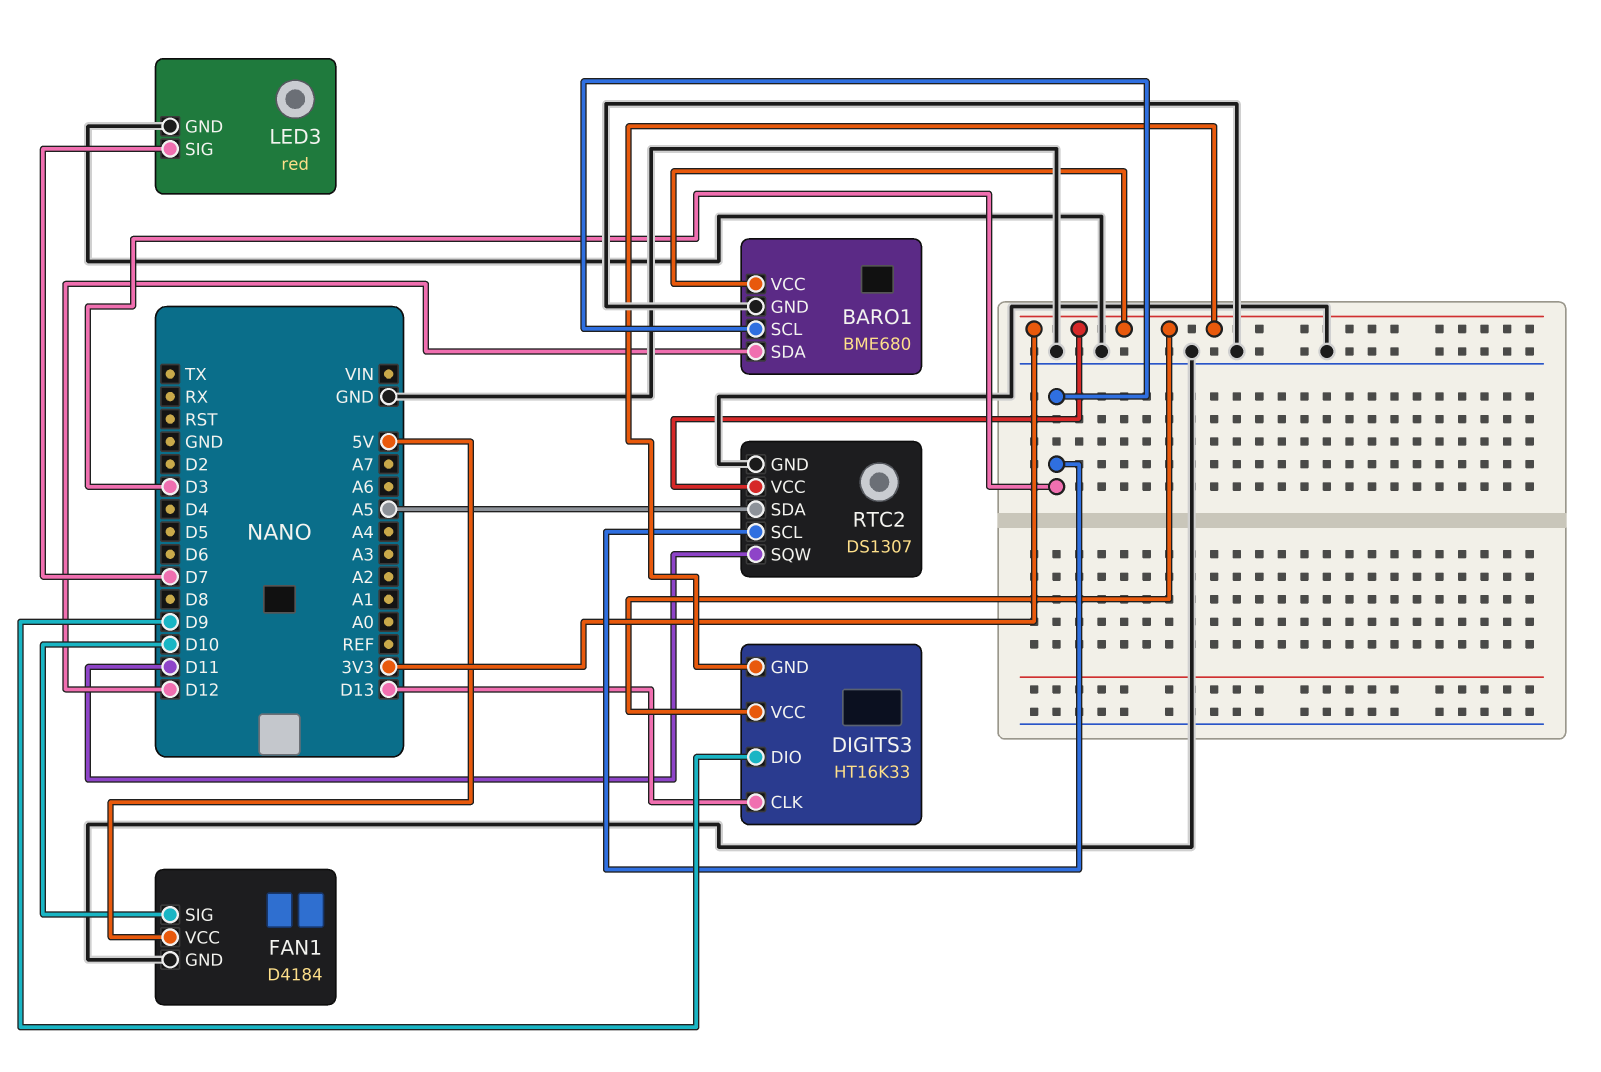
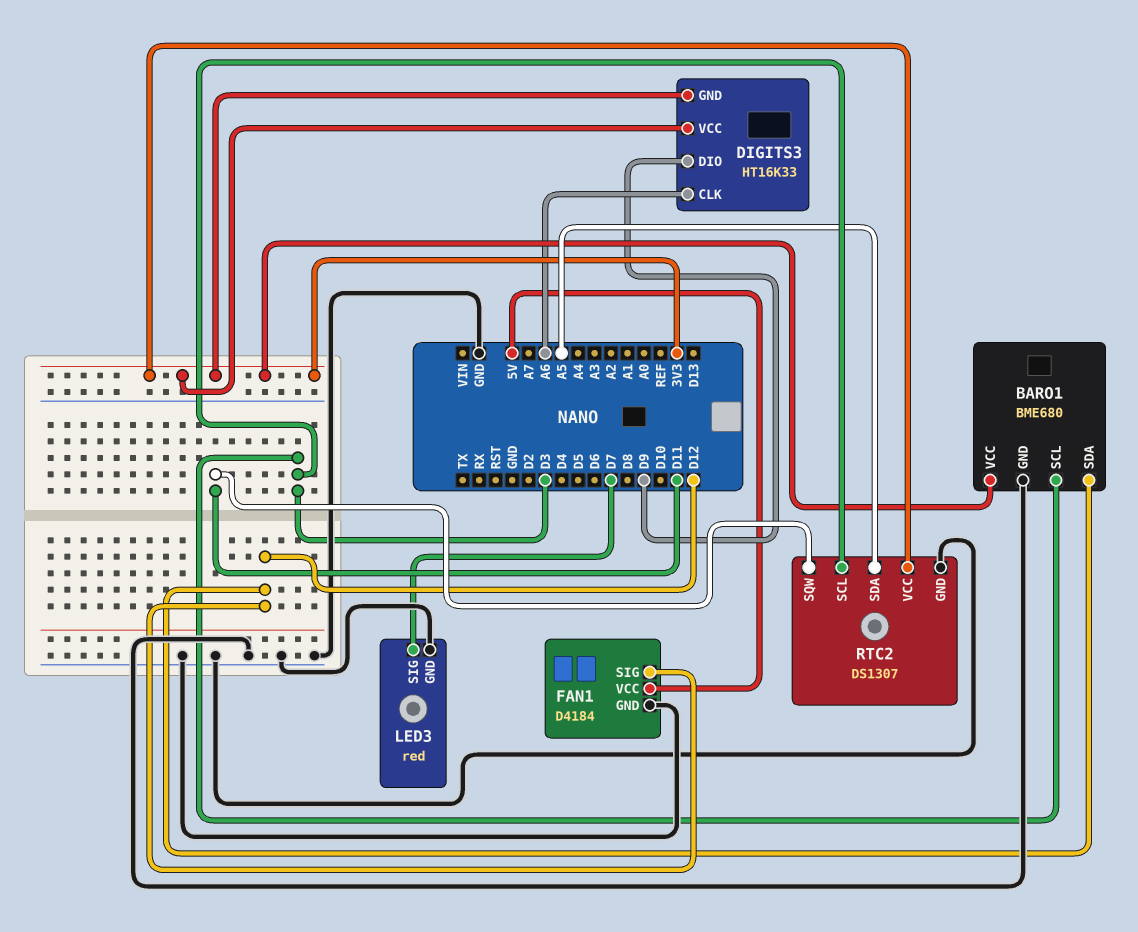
DIGITS3 pin CLK: D13 -> A6
FAN1 pin SIG: D10 -> D12

